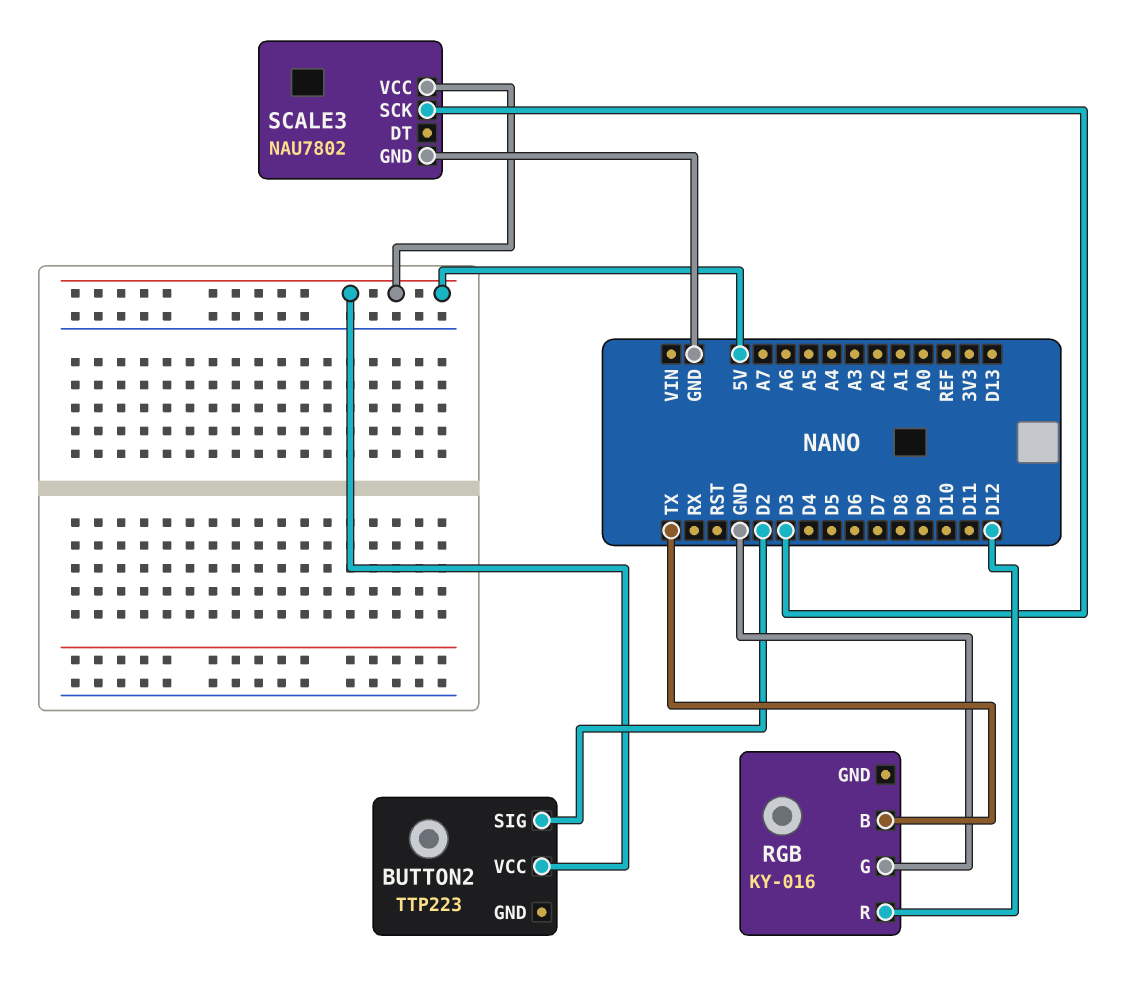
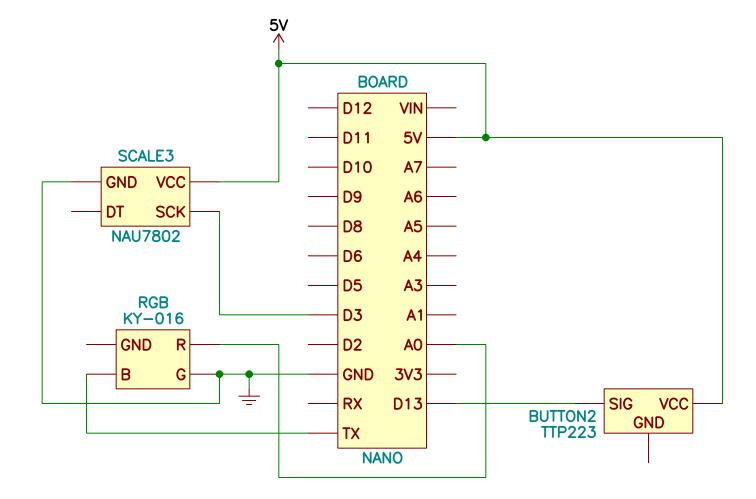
BUTTON2 pin SIG: D2 -> D13
RGB pin R: D12 -> A0

